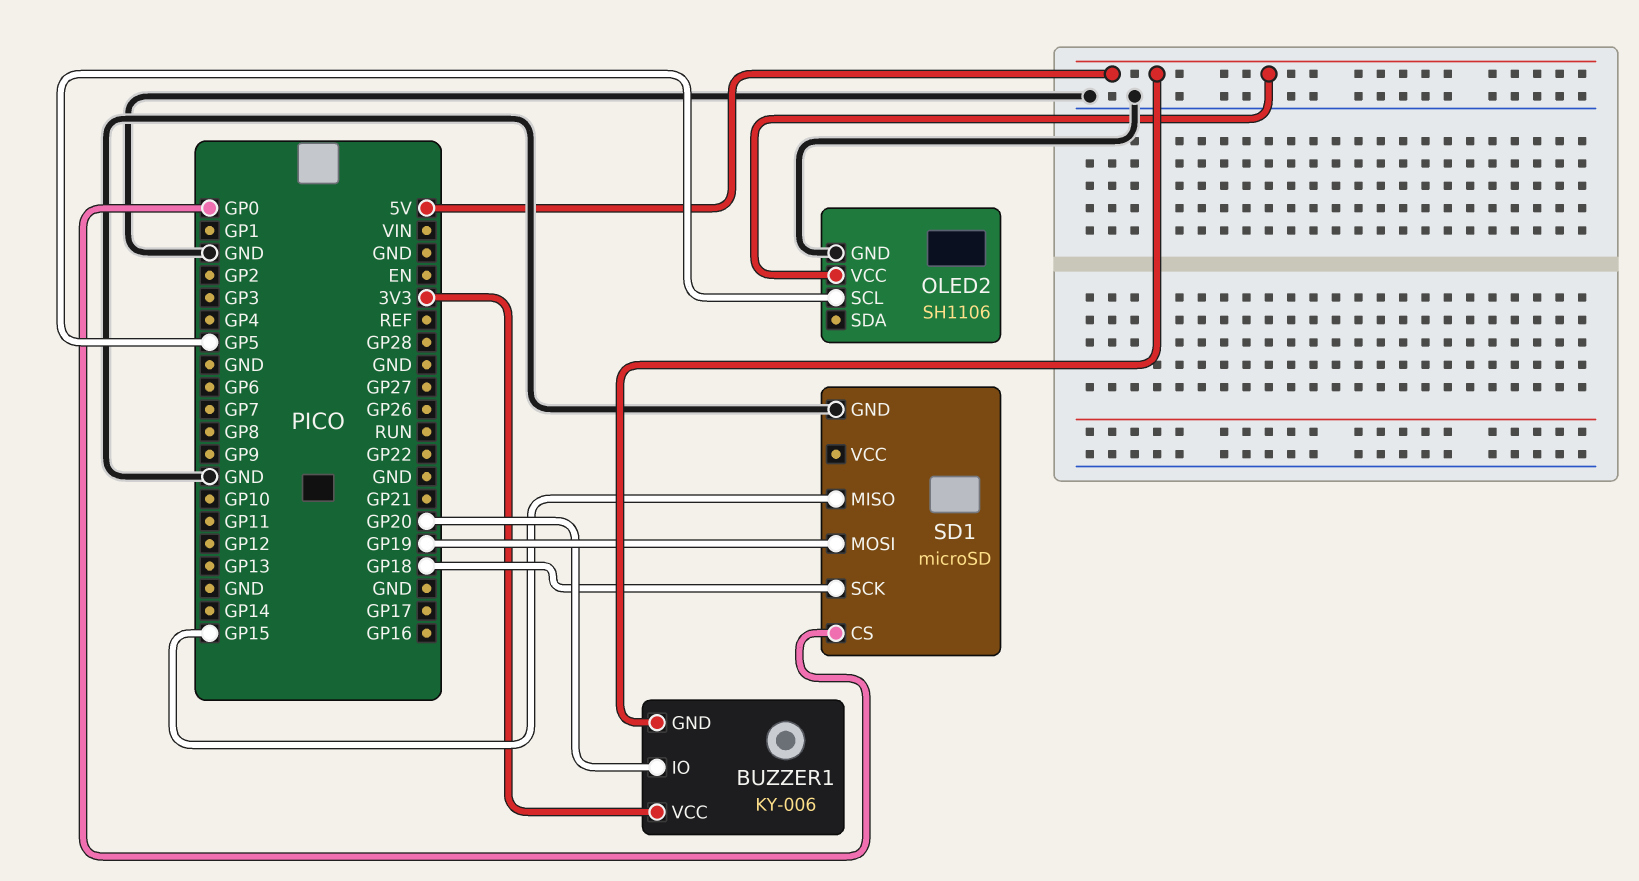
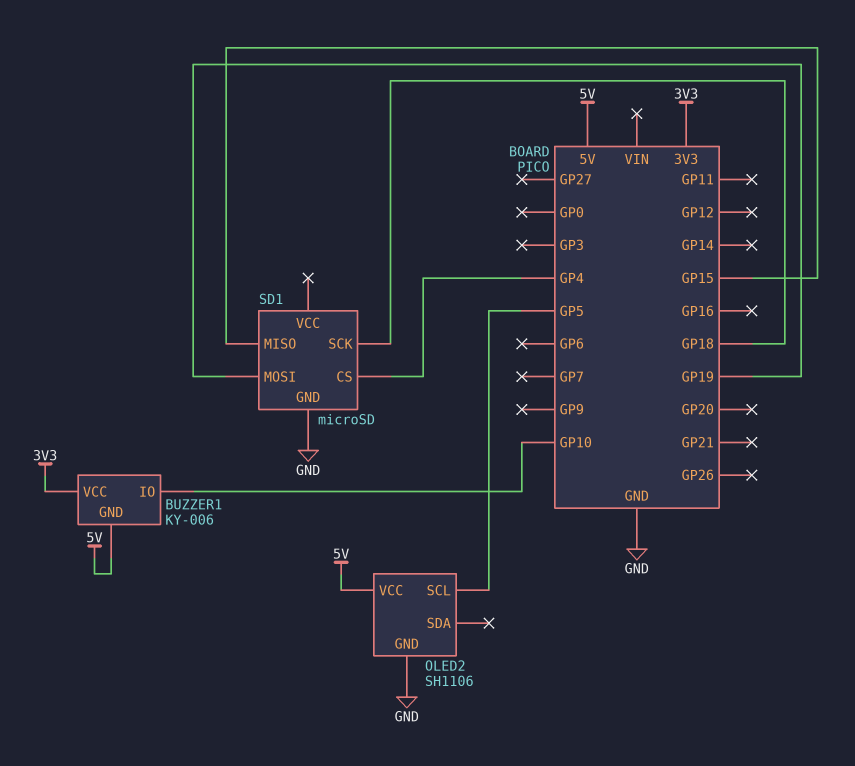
BUZZER1 pin IO: GP20 -> GP10
SD1 pin CS: GP0 -> GP4

